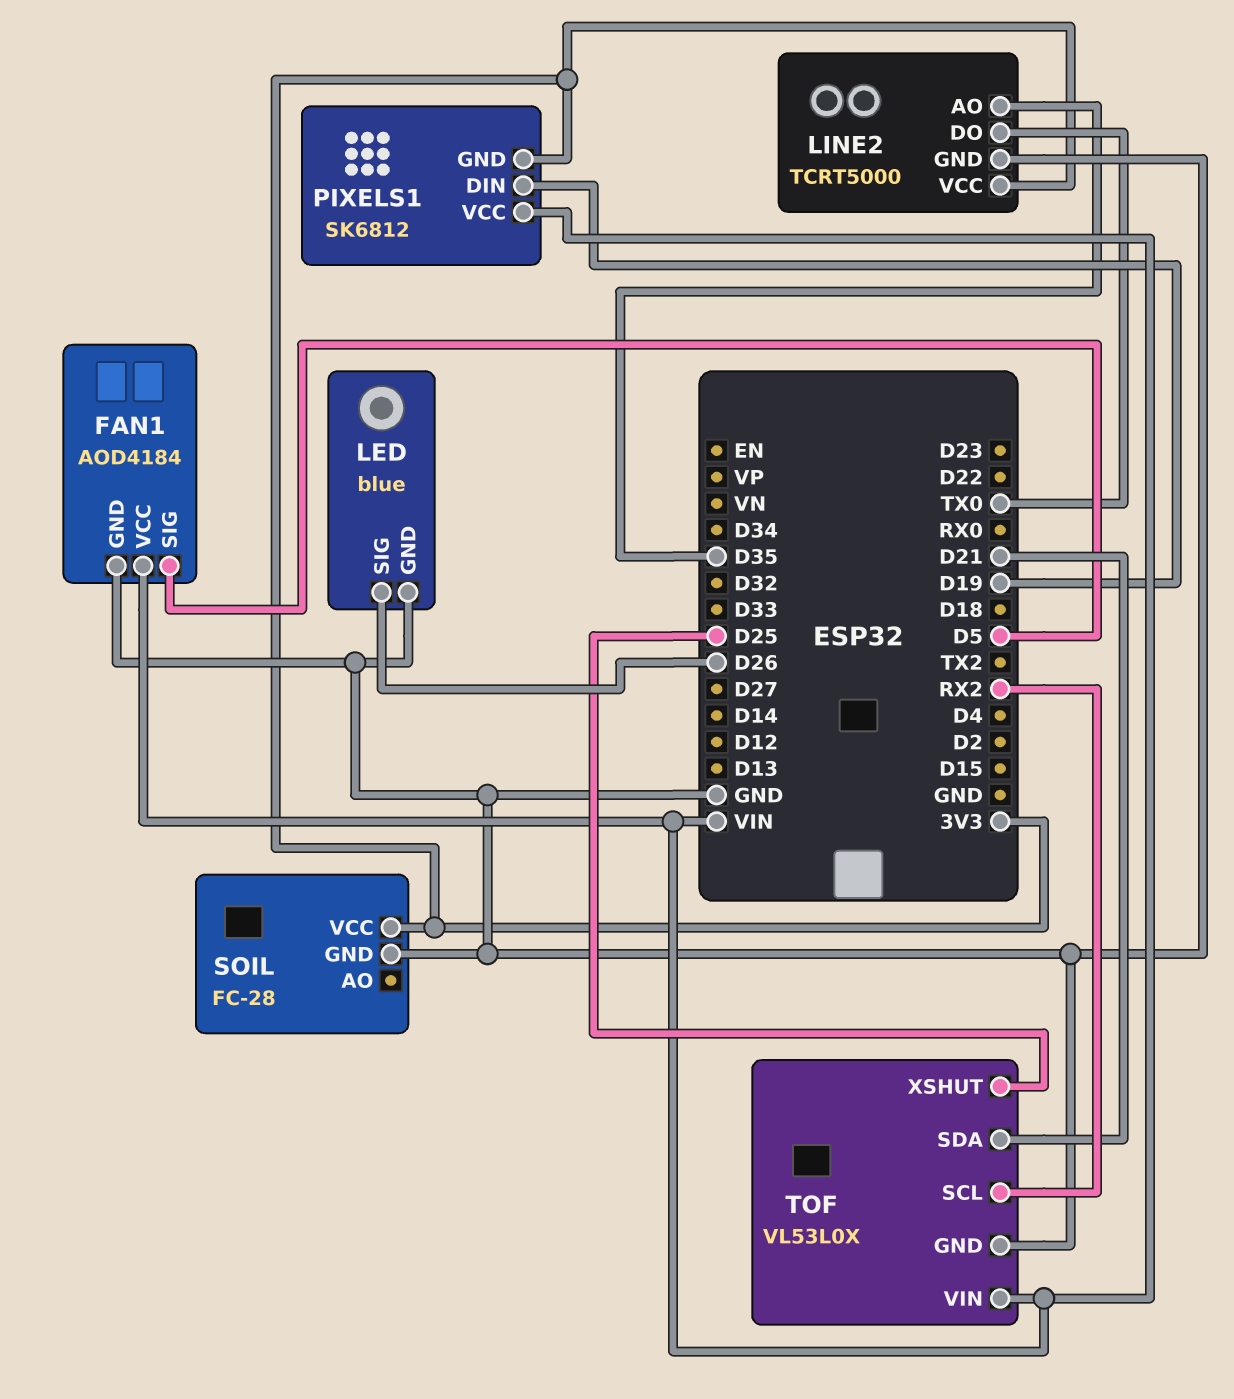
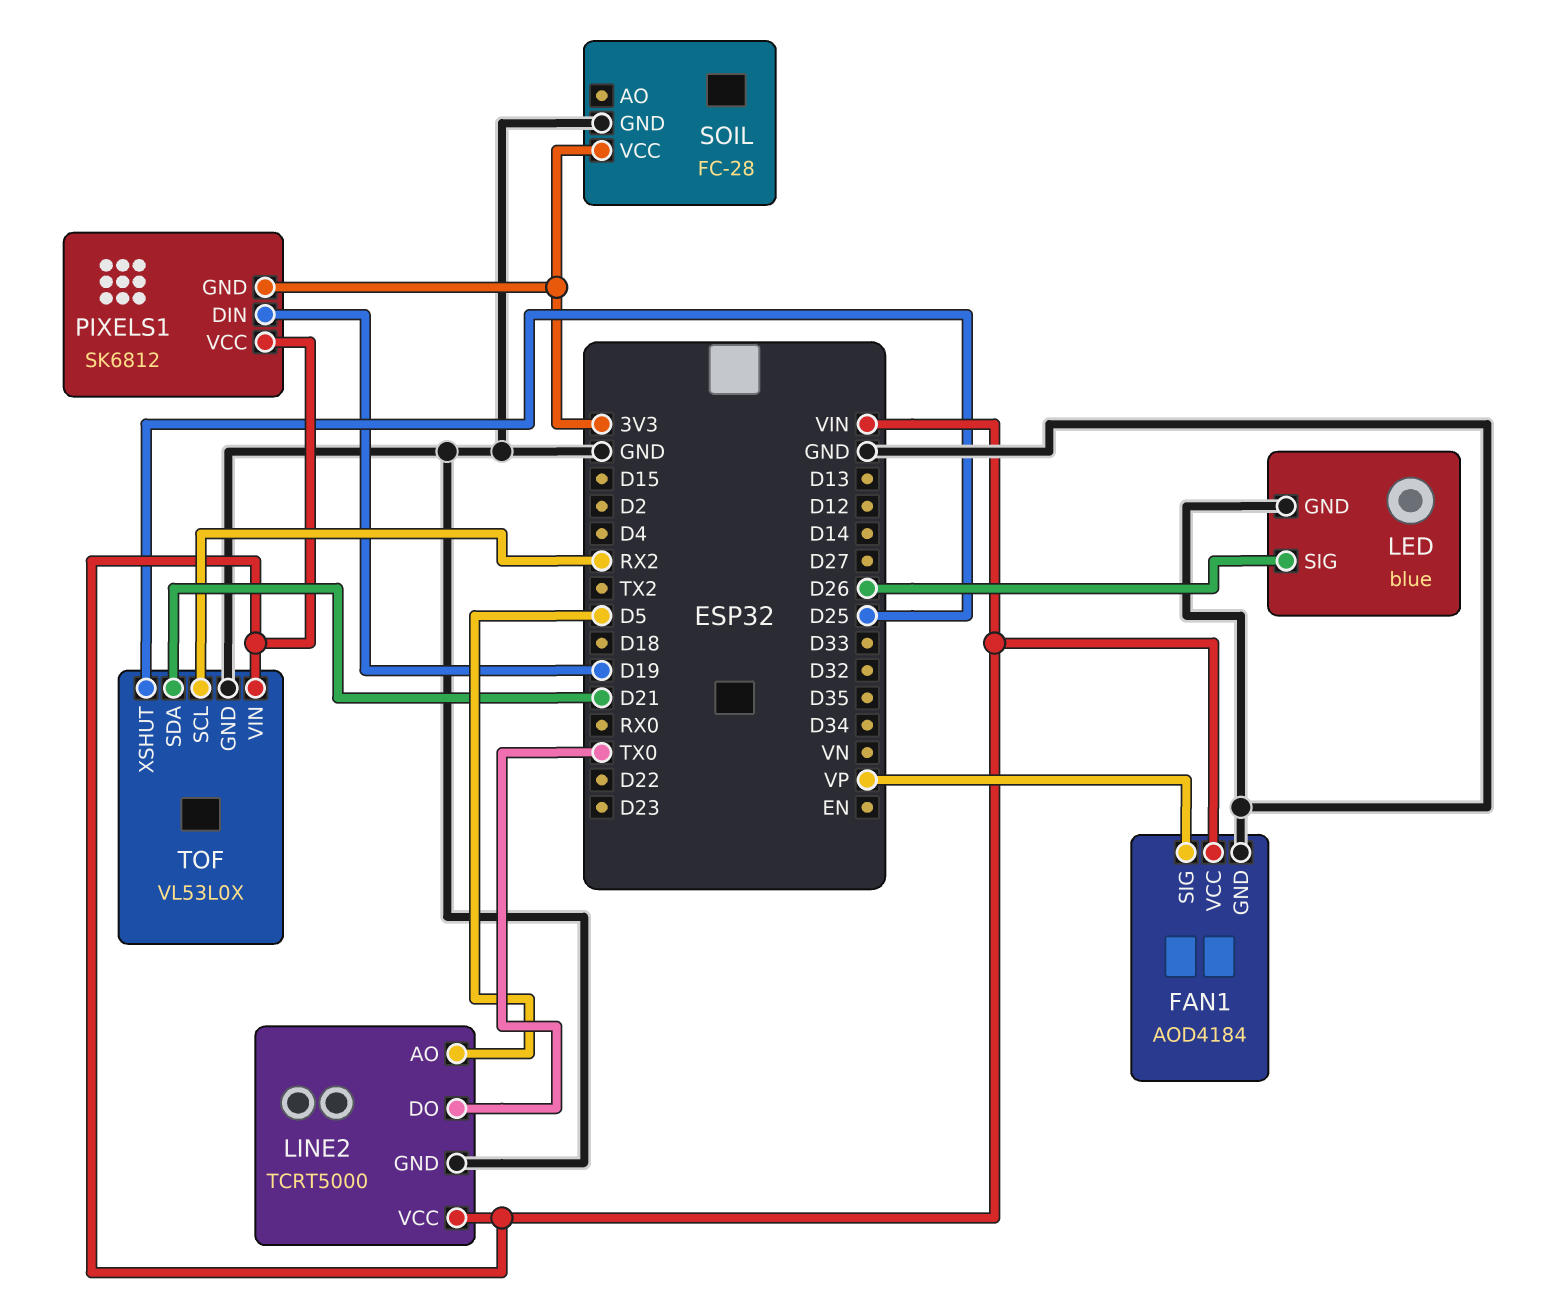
FAN1 pin SIG: D5 -> VP
LINE2 pin AO: D35 -> D5
LINE2 pin VCC: 3V3 -> VIN

